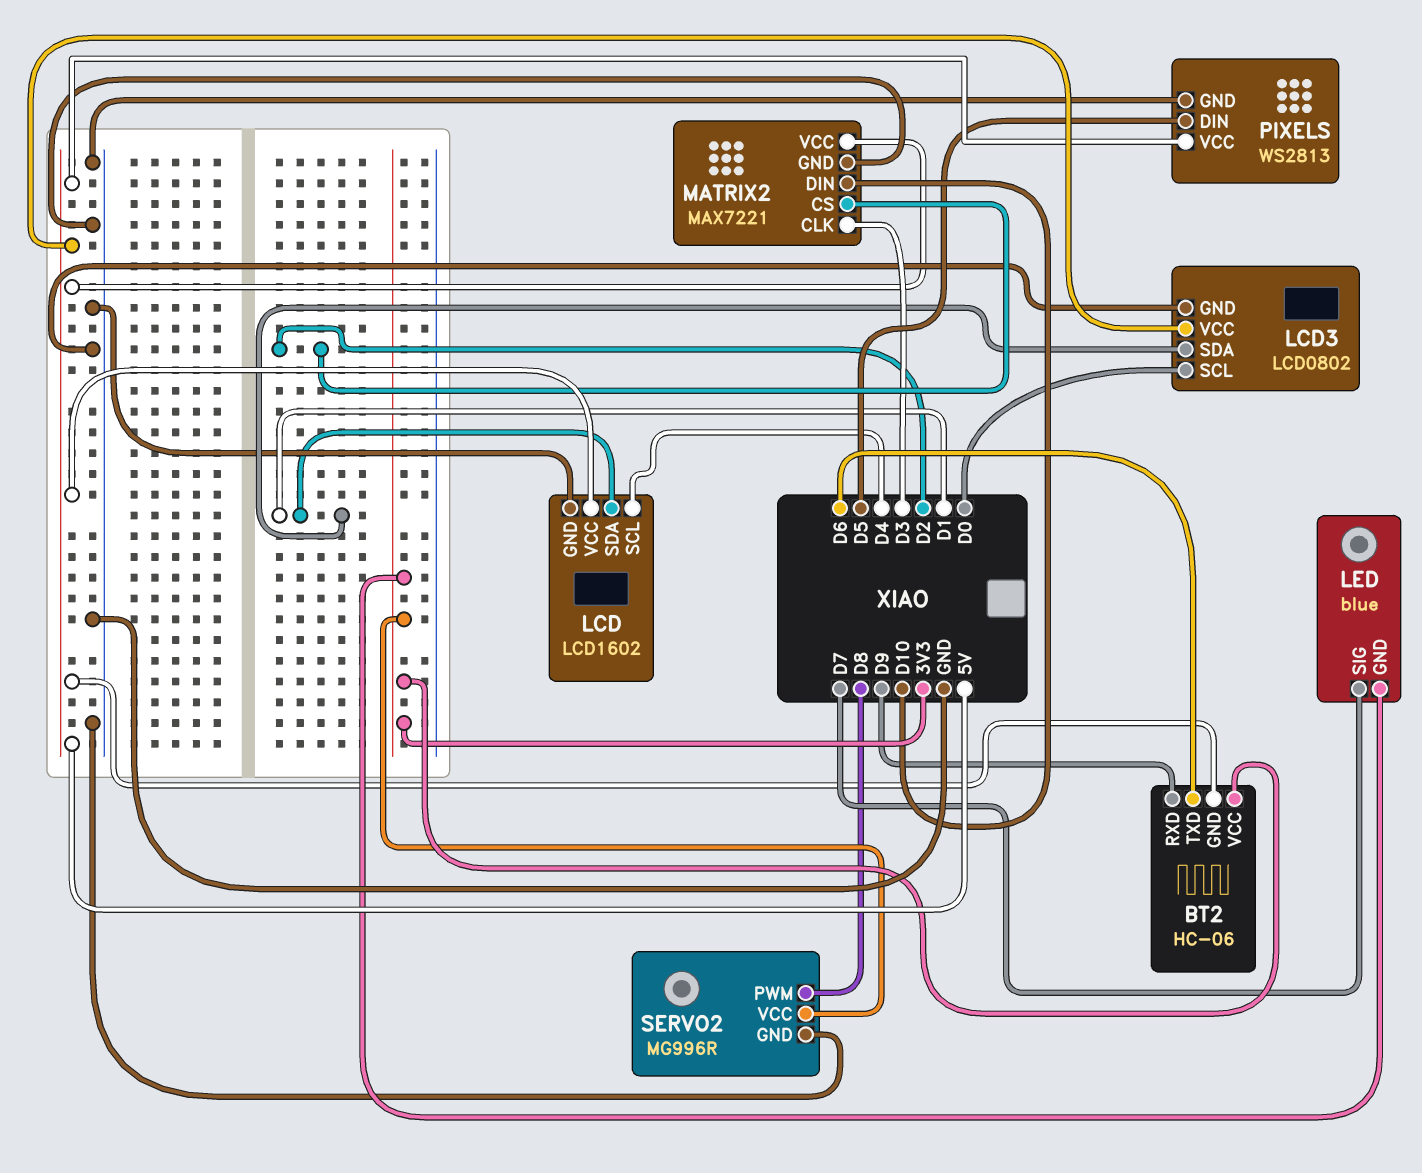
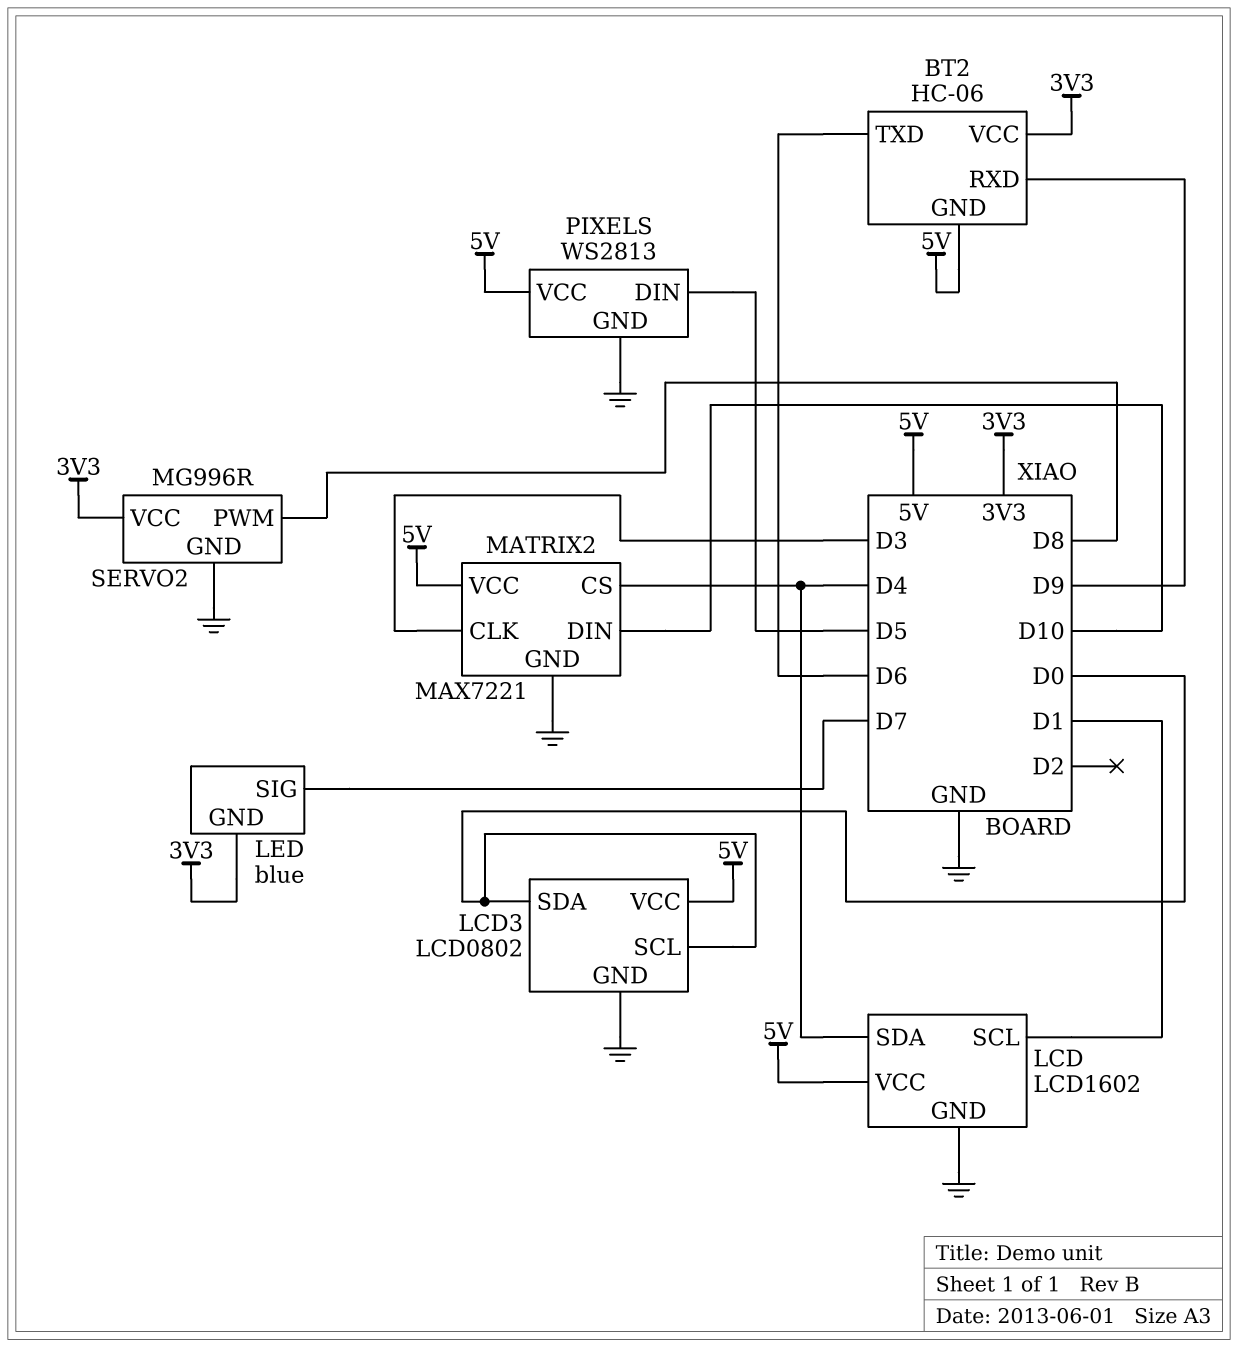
LCD pin SCL: D4 -> D1
LCD pin SDA: D1 -> D4
LCD3 pin SDA: D1 -> D0
MATRIX2 pin CS: D2 -> D4

